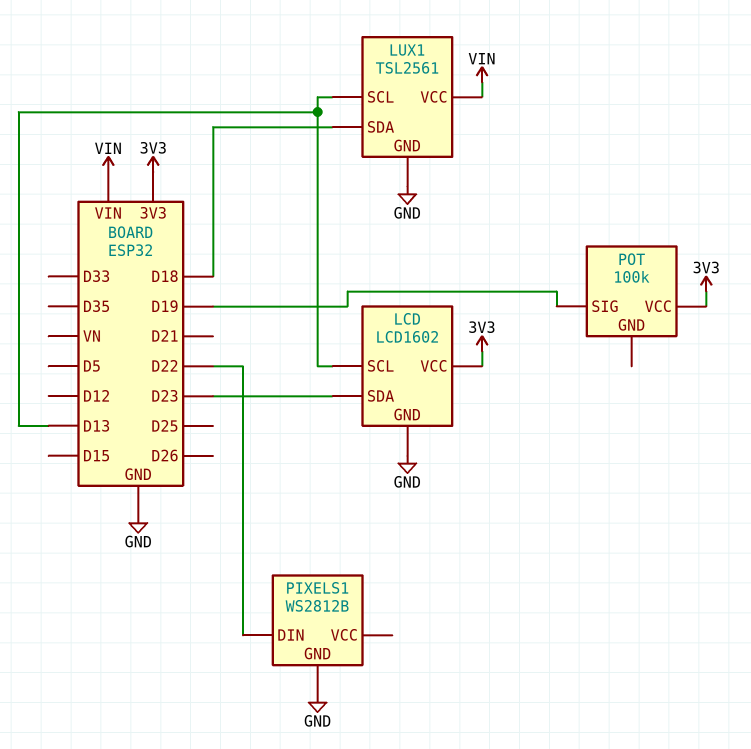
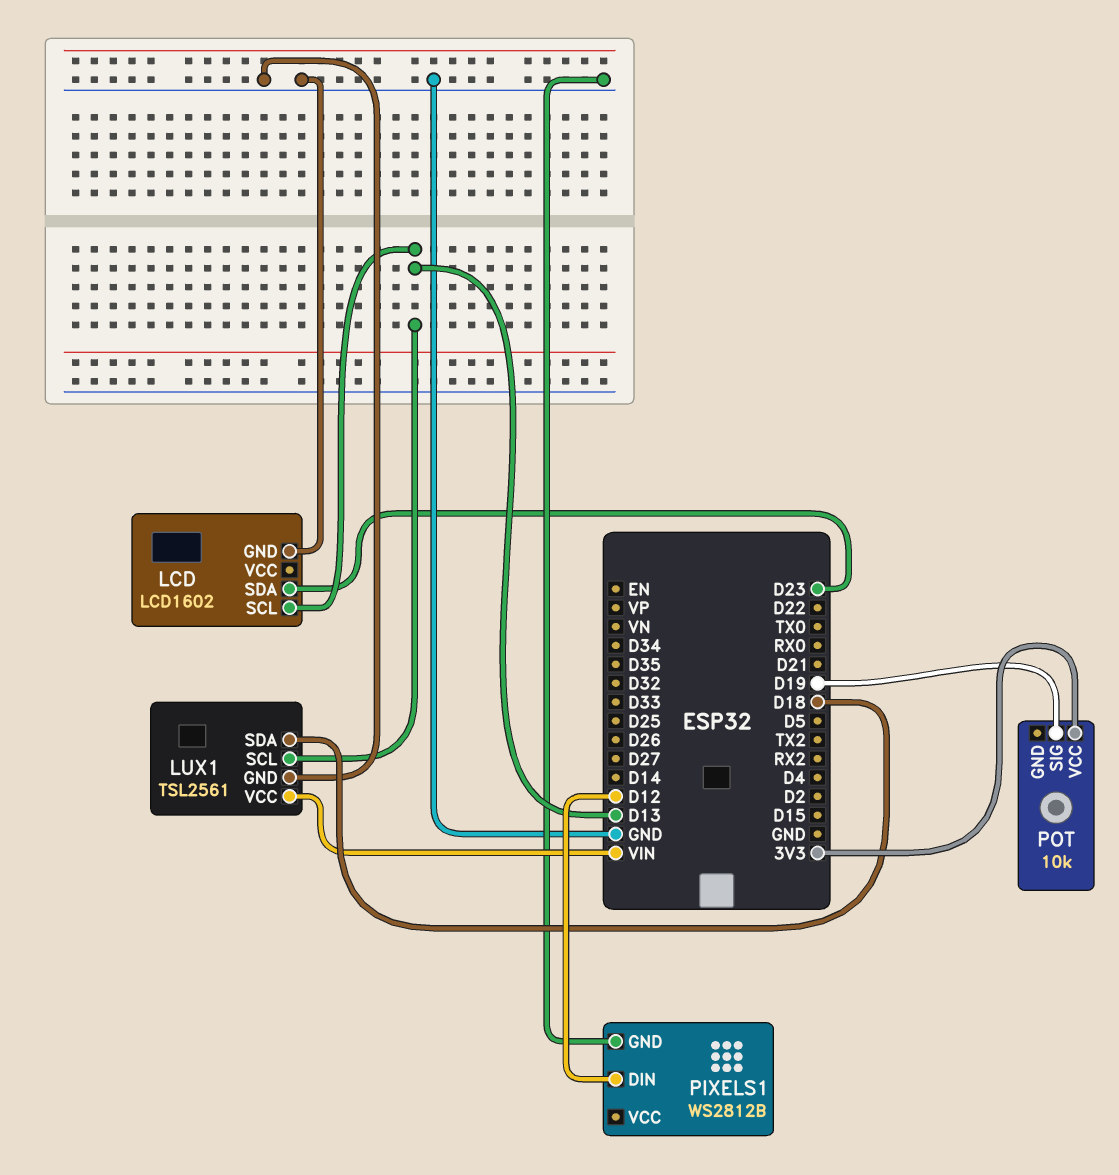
LCD pin VCC: 3V3 -> none
PIXELS1 pin DIN: D22 -> D12
POT: 100k -> 10k

